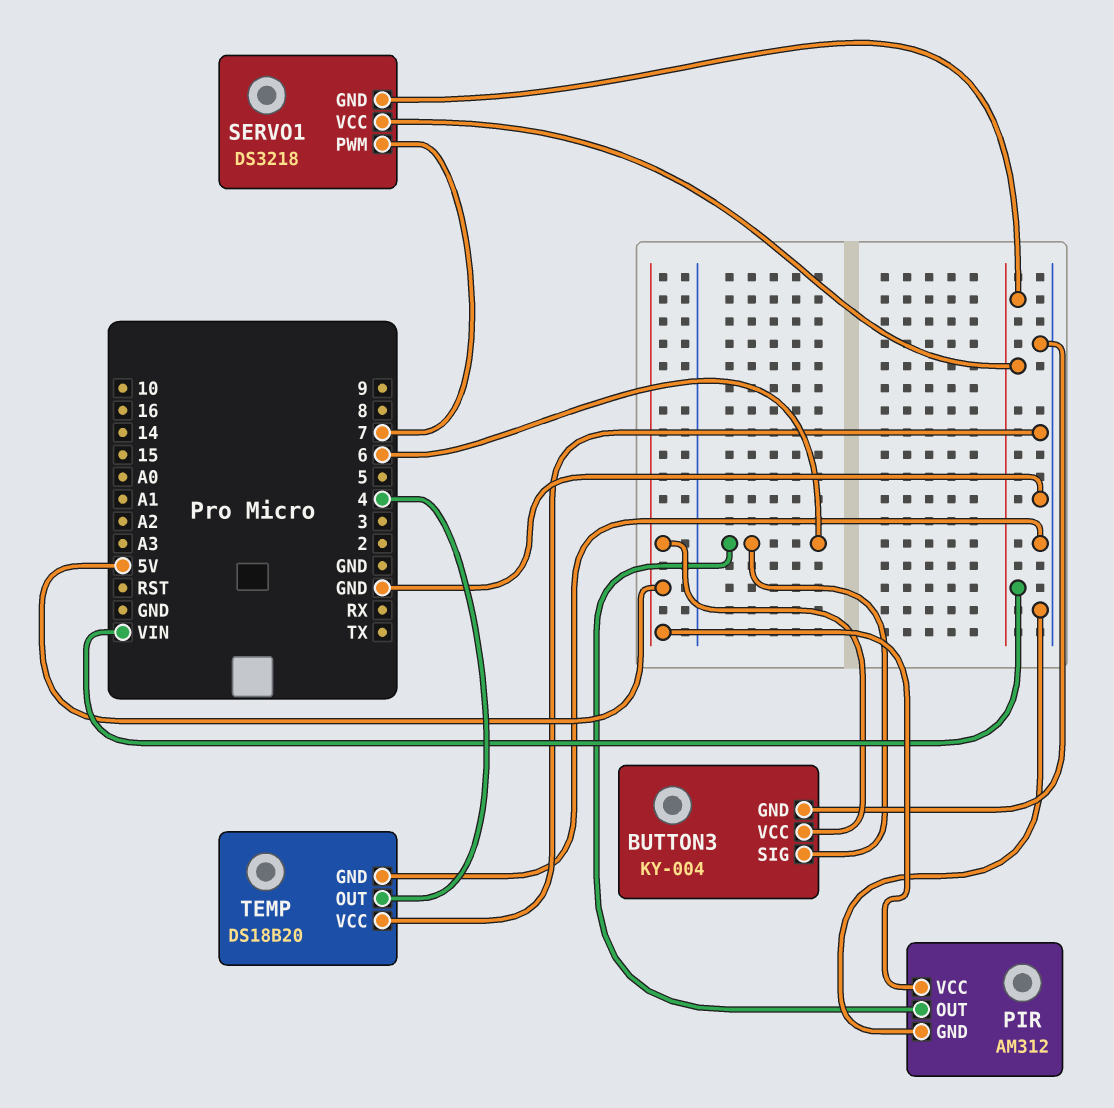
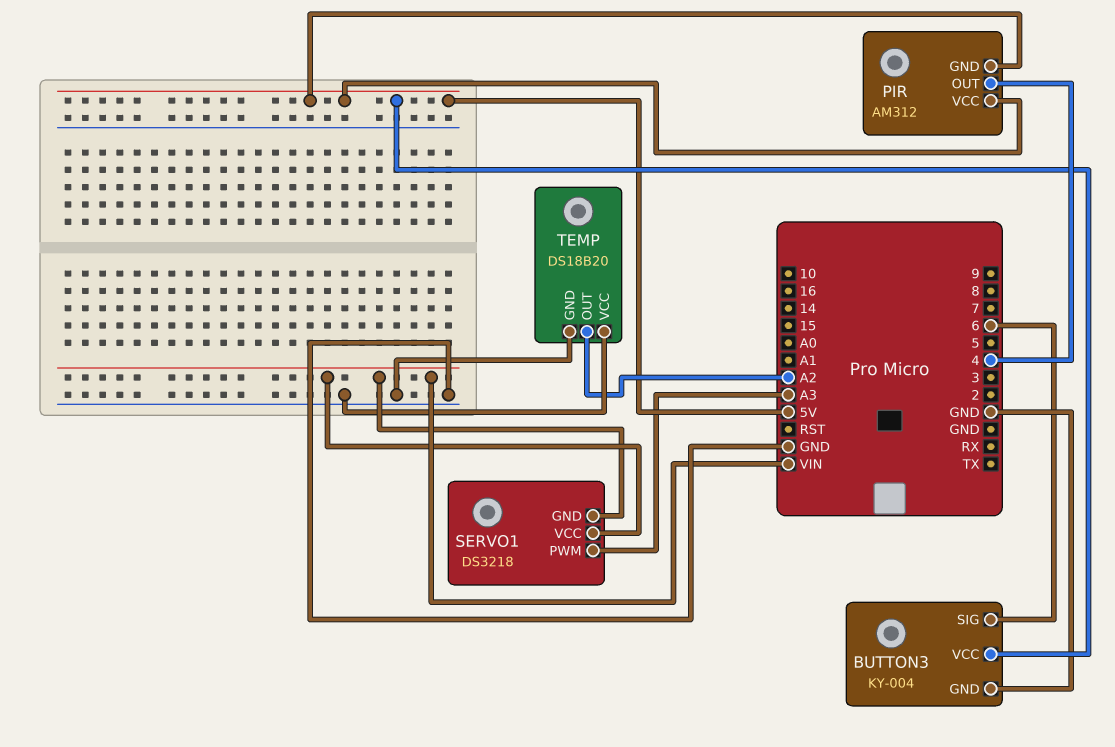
PIR pin GND: GND -> 5V
PIR pin OUT: 6 -> 4
SERVO1 pin PWM: 7 -> A3
TEMP pin OUT: 4 -> A2

